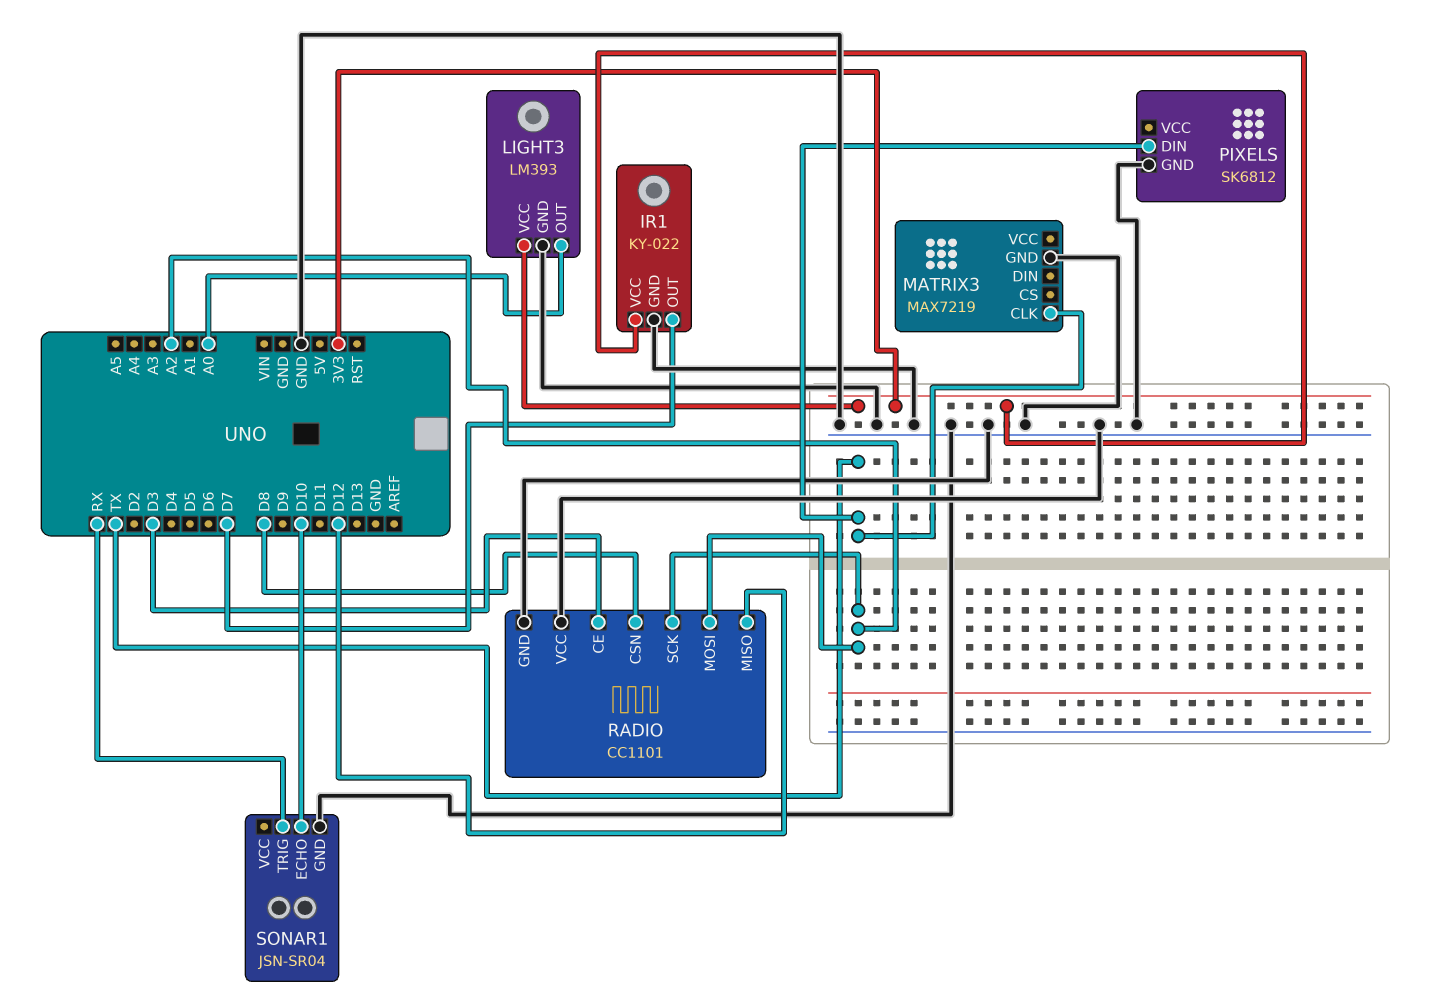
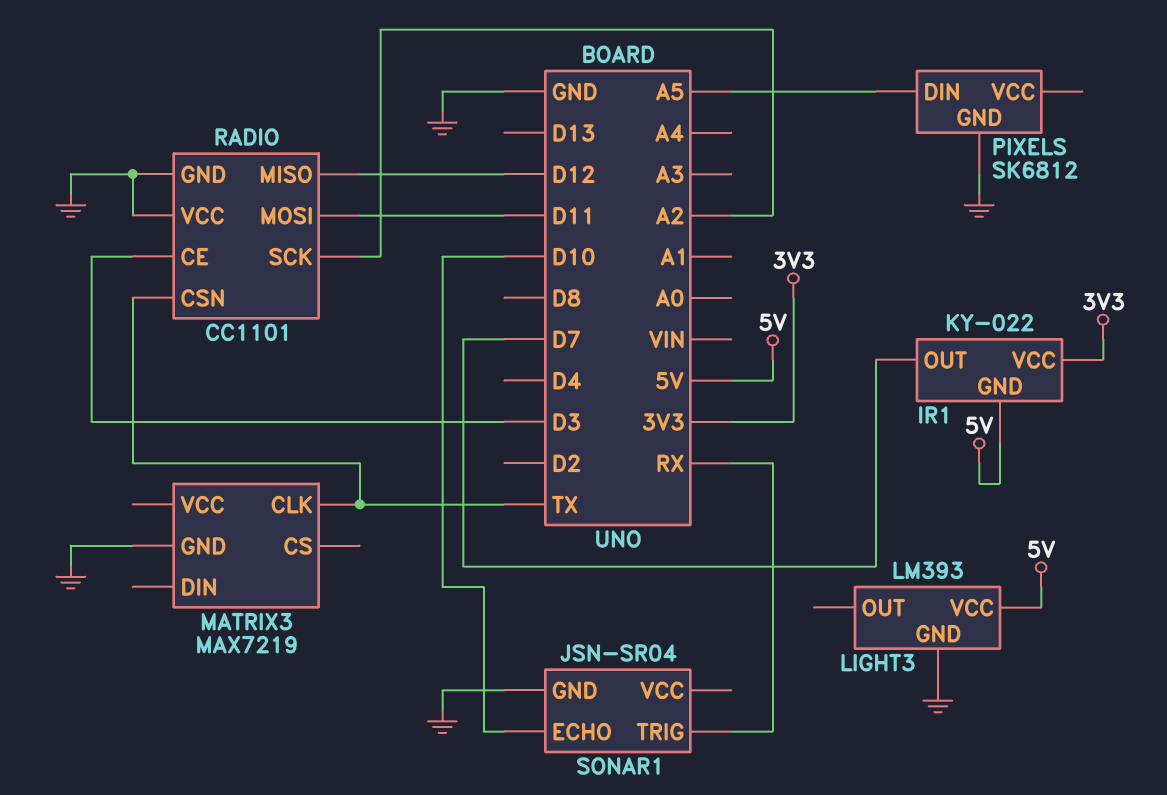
IR1 pin GND: GND -> 5V
LIGHT3 pin OUT: A0 -> none
LIGHT3 pin VCC: 3V3 -> 5V
PIXELS pin DIN: TX -> A5
RADIO pin CSN: D8 -> TX
RADIO pin MOSI: A2 -> D11

